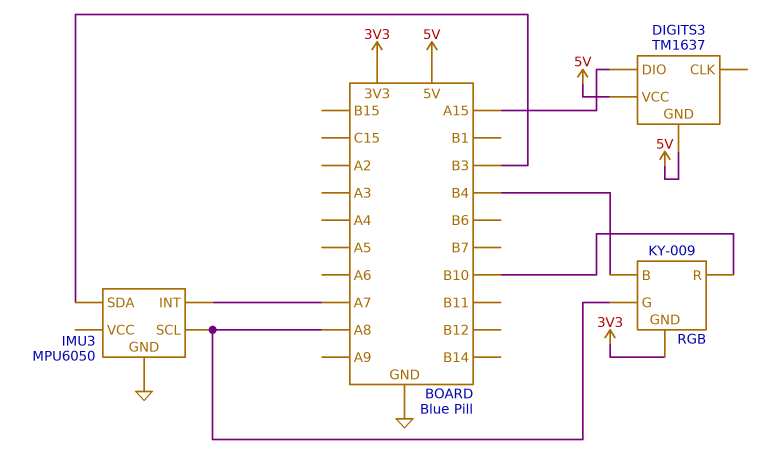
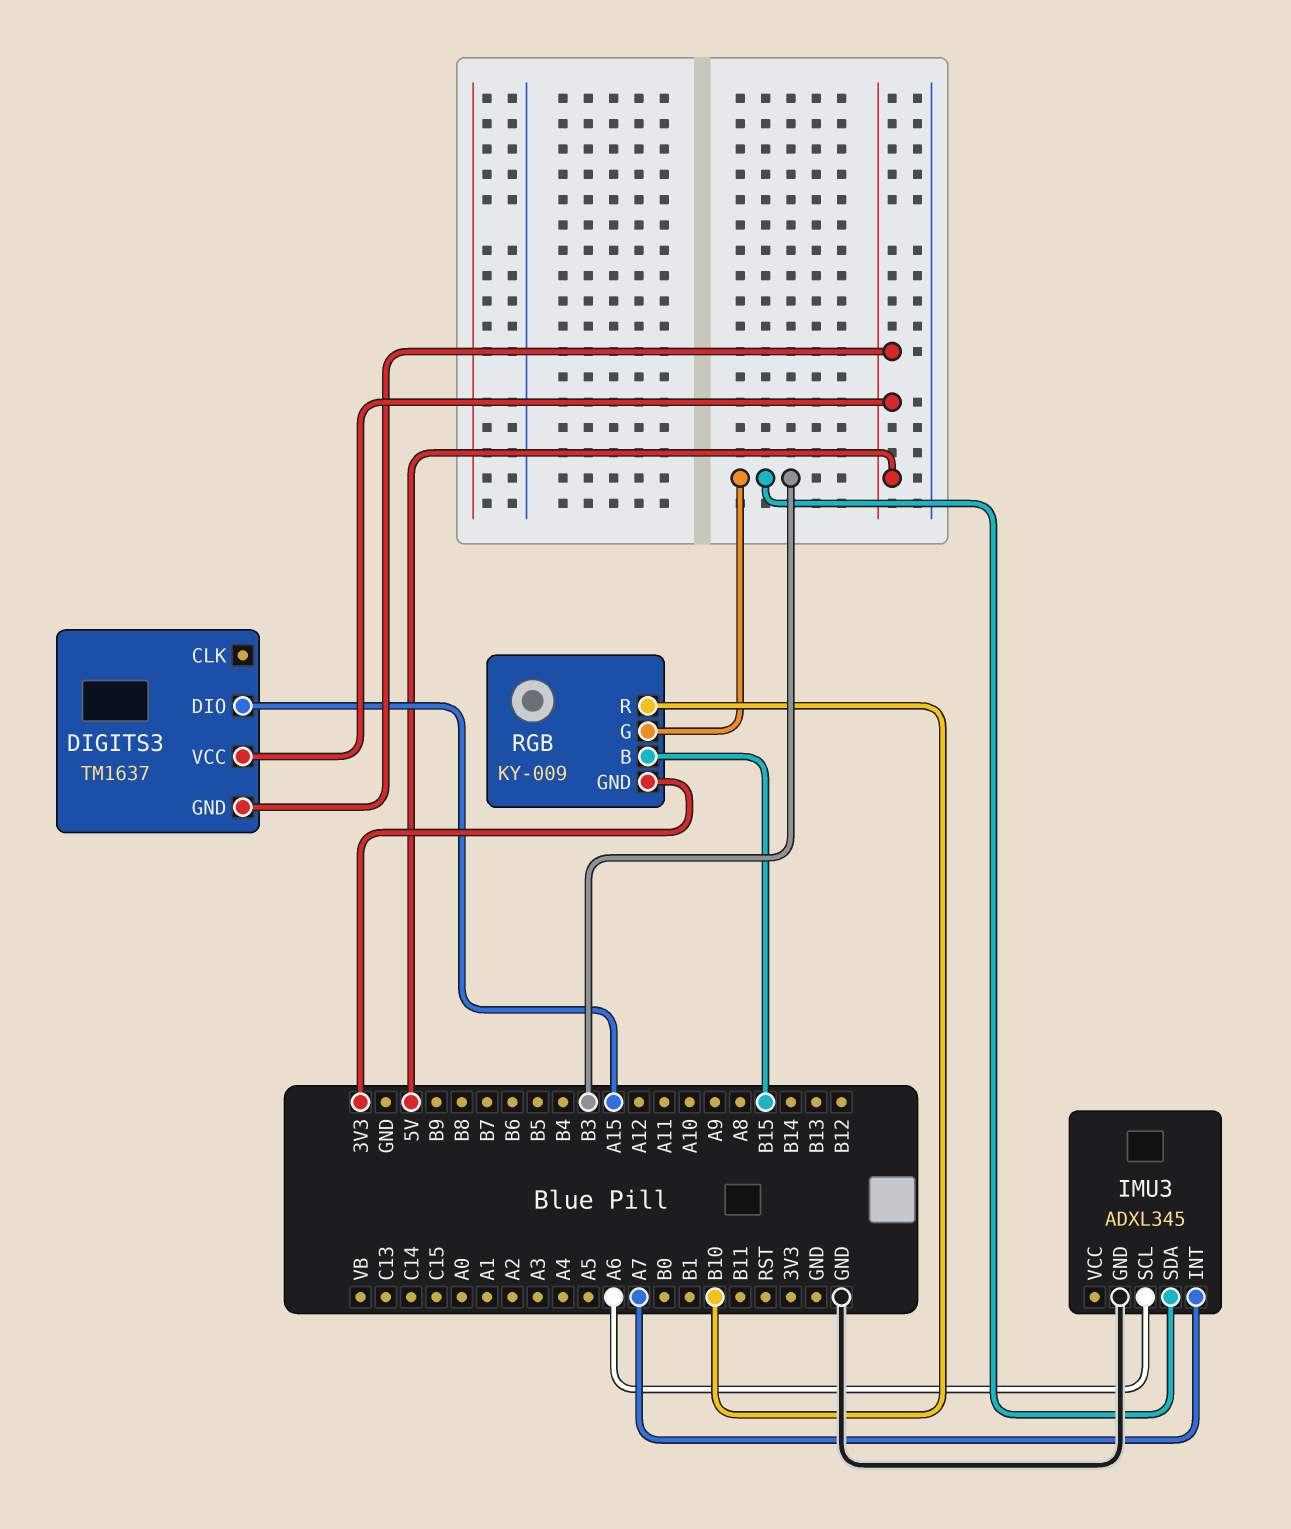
IMU3: MPU6050 -> ADXL345
IMU3 pin SCL: A8 -> A6
RGB pin B: B4 -> B15
RGB pin G: A8 -> B3

